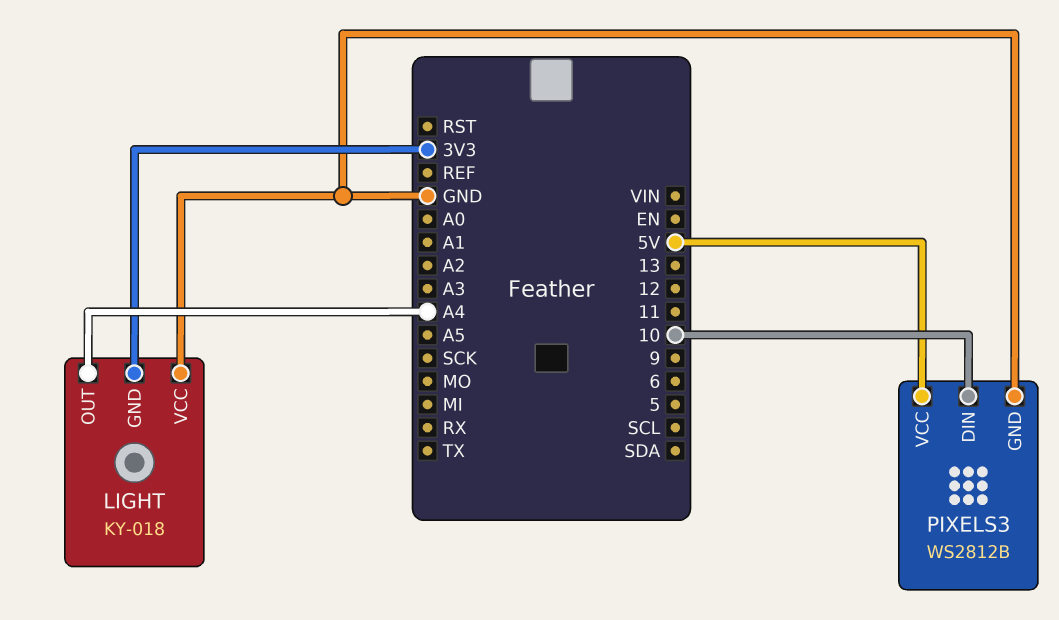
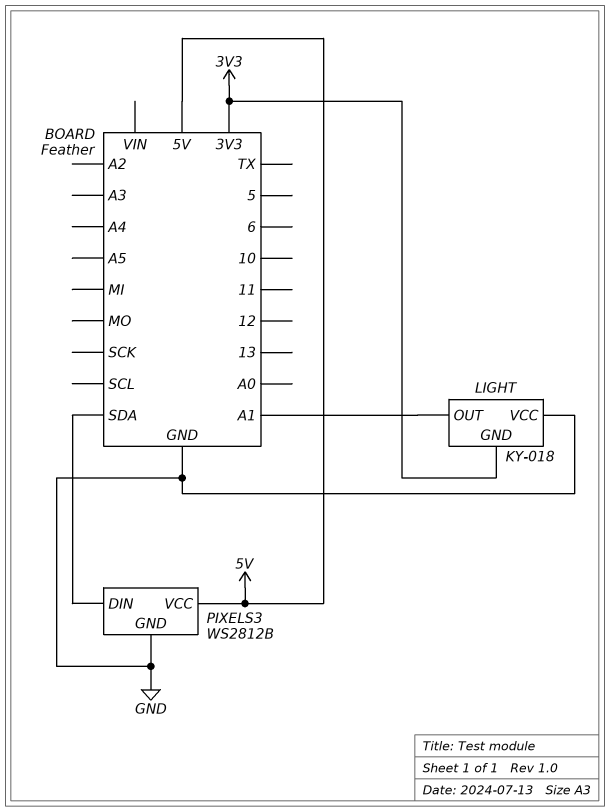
LIGHT pin OUT: A4 -> A1
PIXELS3 pin DIN: 10 -> SDA

